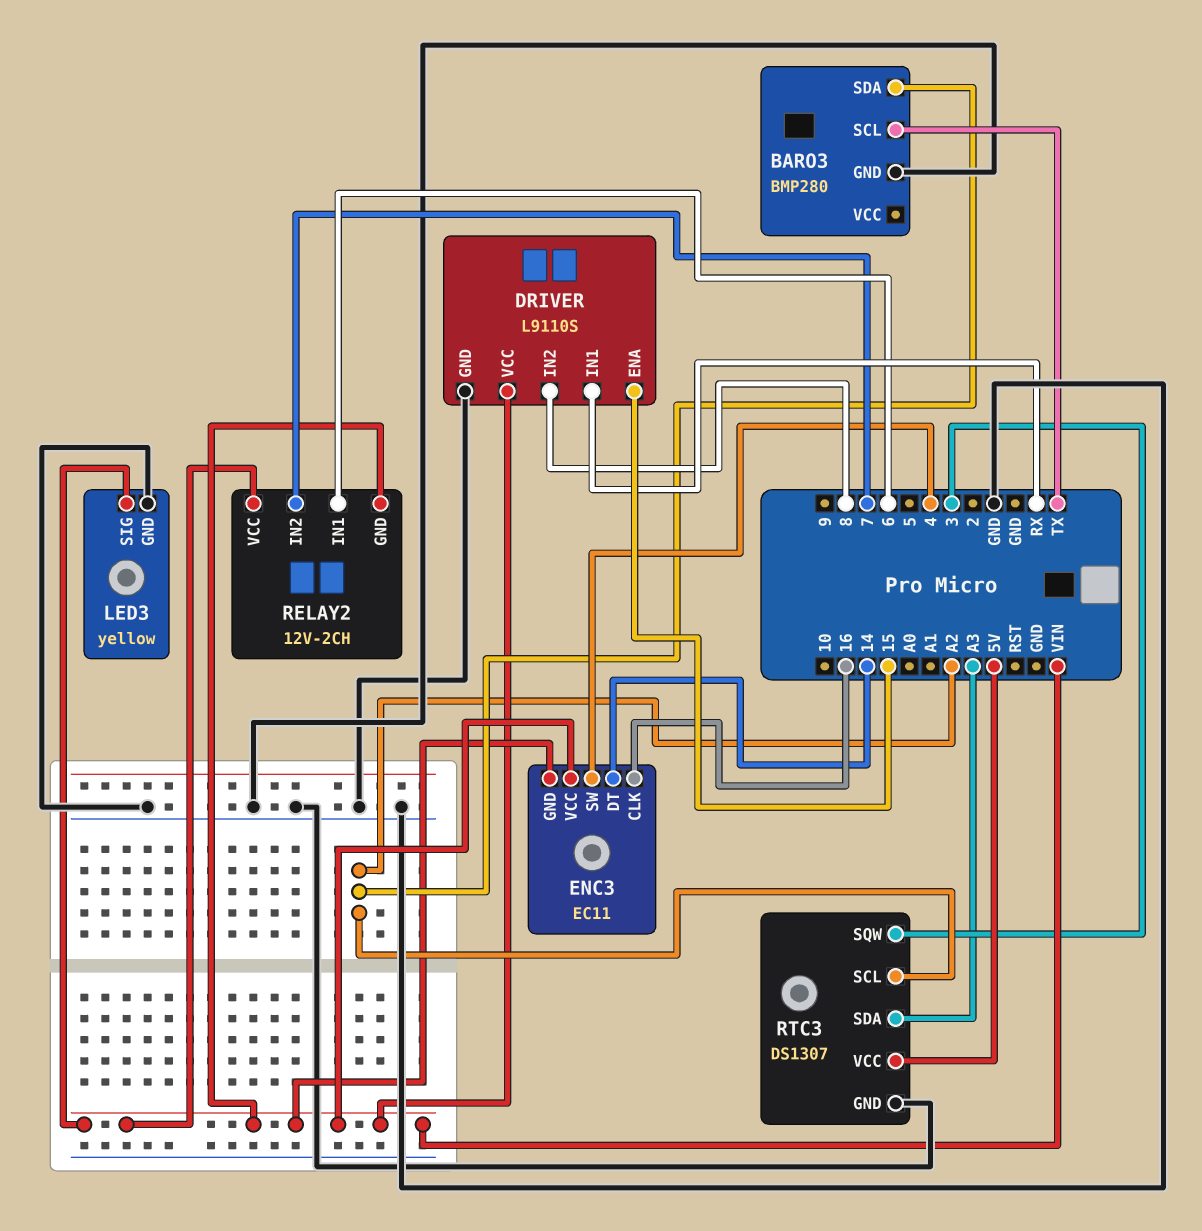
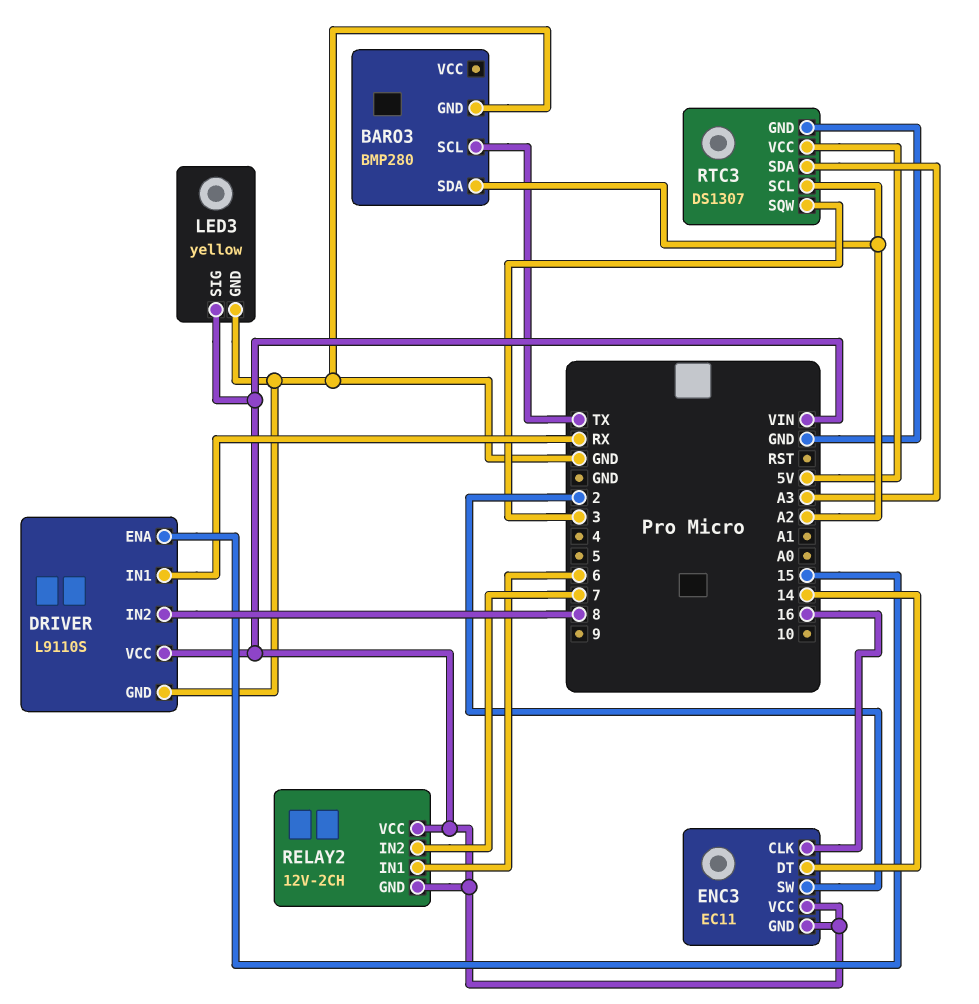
ENC3 pin SW: 4 -> 2

